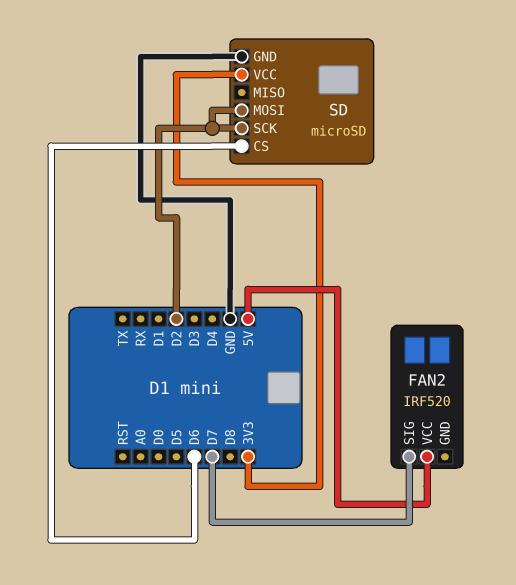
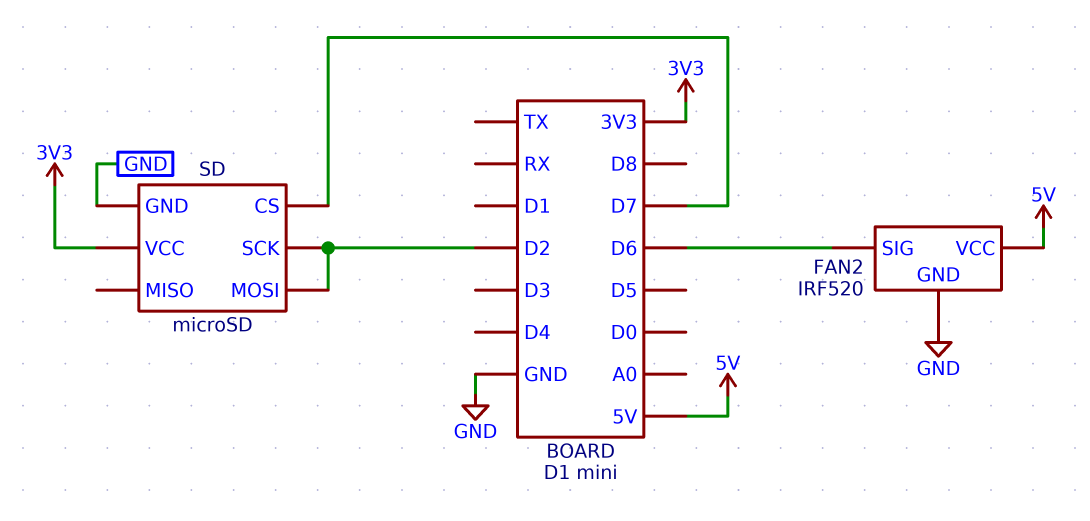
FAN2 pin GND: none -> GND
FAN2 pin SIG: D7 -> D6
SD pin CS: D6 -> D7

